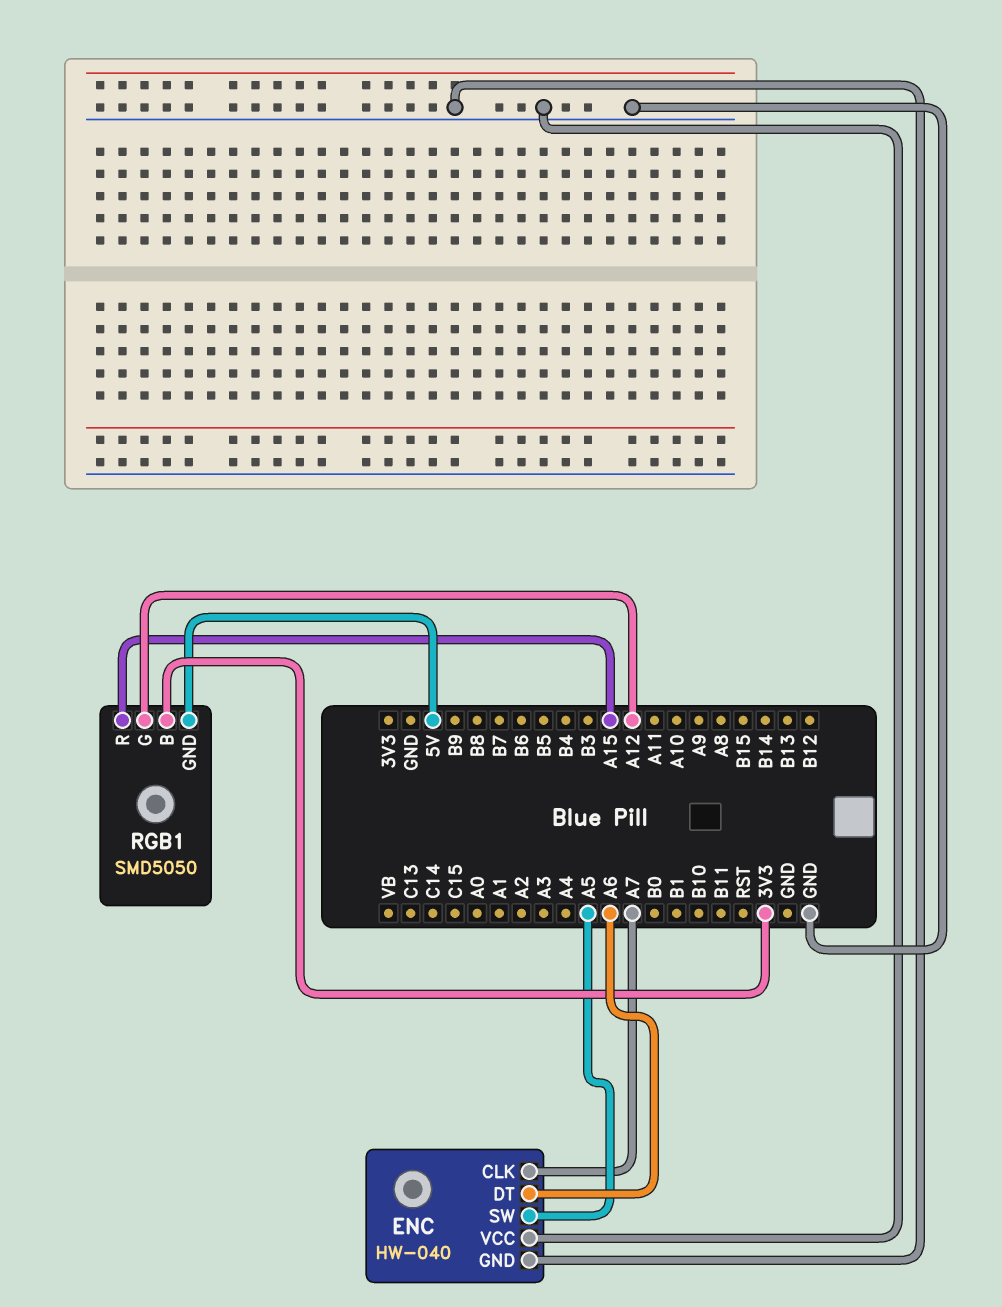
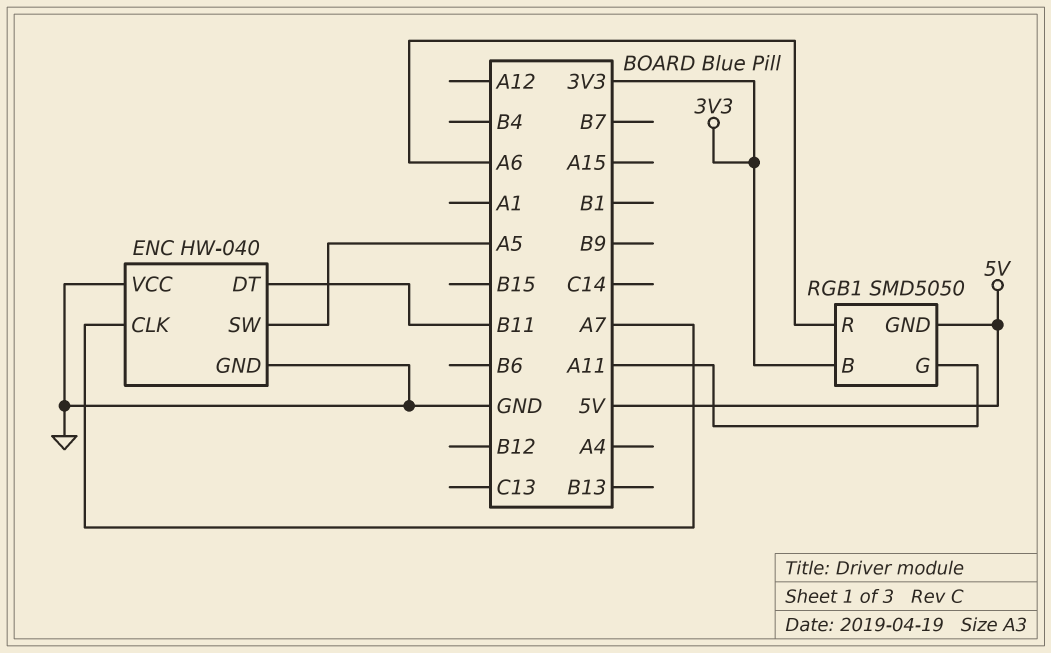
ENC pin DT: A6 -> B11
RGB1 pin G: A12 -> A11
RGB1 pin R: A15 -> A6

